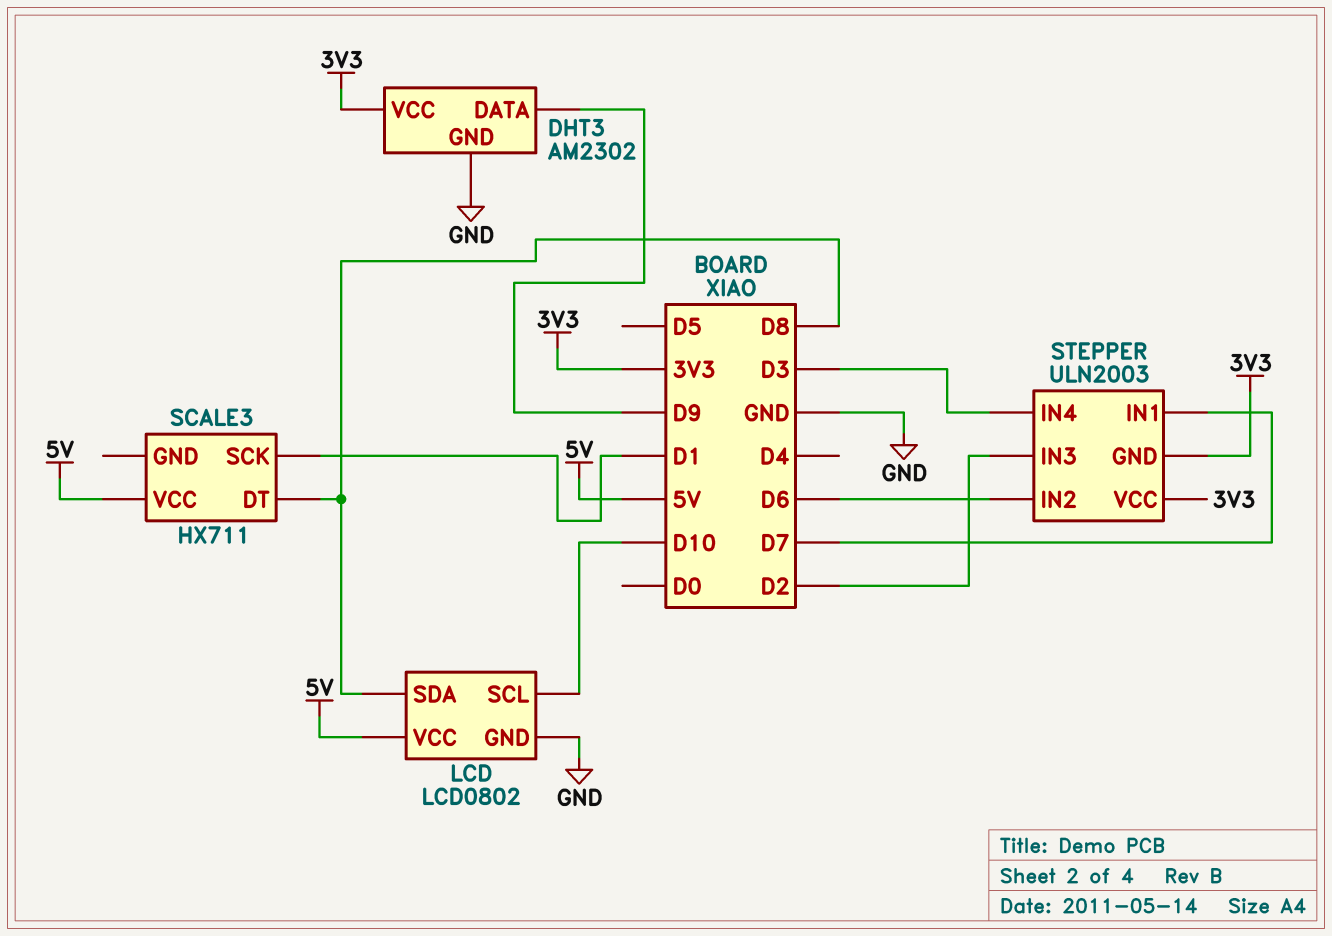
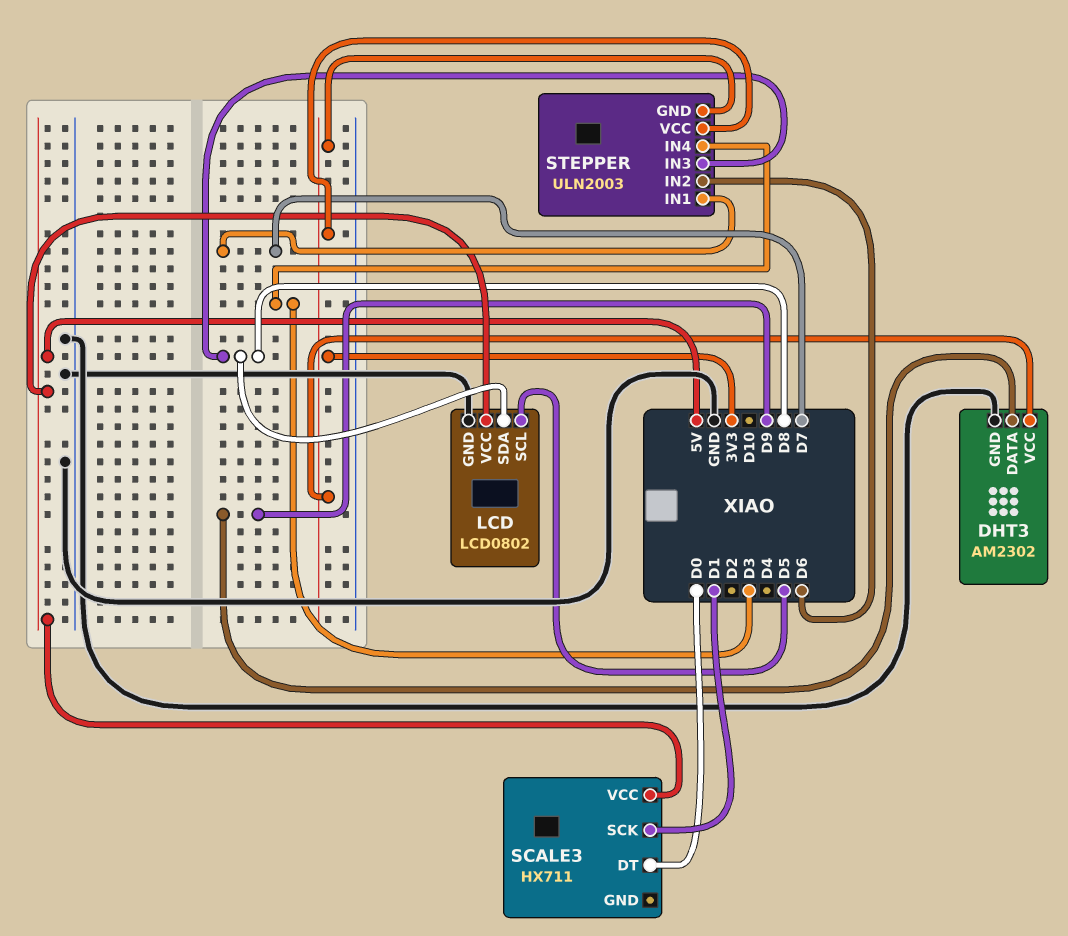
LCD pin SCL: D10 -> D5
SCALE3 pin DT: D8 -> D0
STEPPER pin IN3: D2 -> D8

